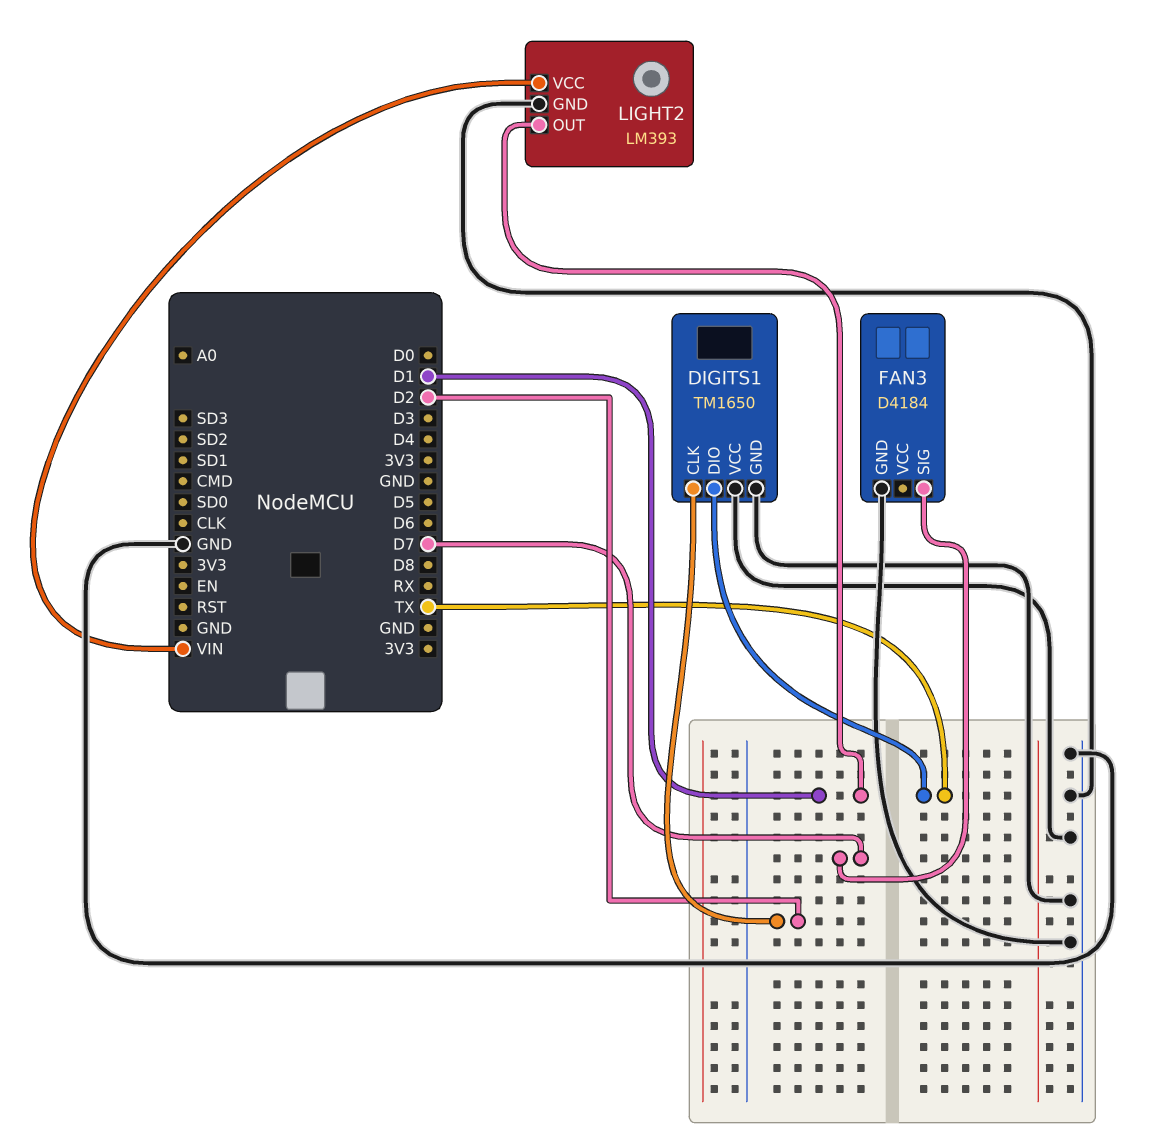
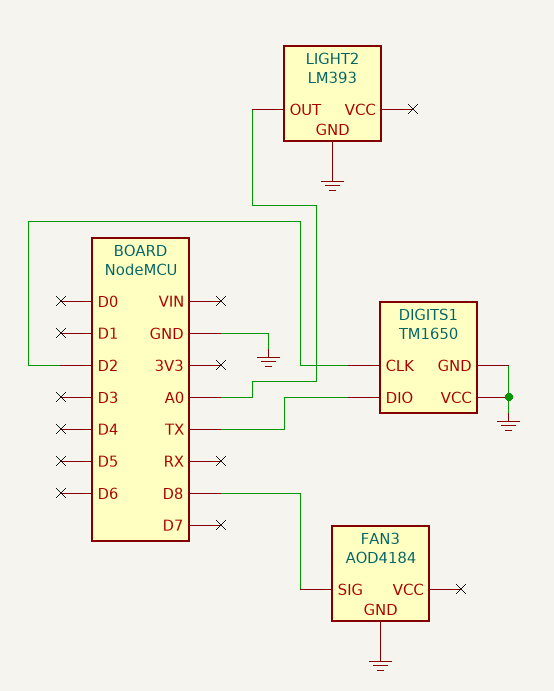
FAN3: D4184 -> AOD4184
FAN3 pin SIG: D7 -> D8
LIGHT2 pin OUT: D1 -> A0
LIGHT2 pin VCC: VIN -> none

